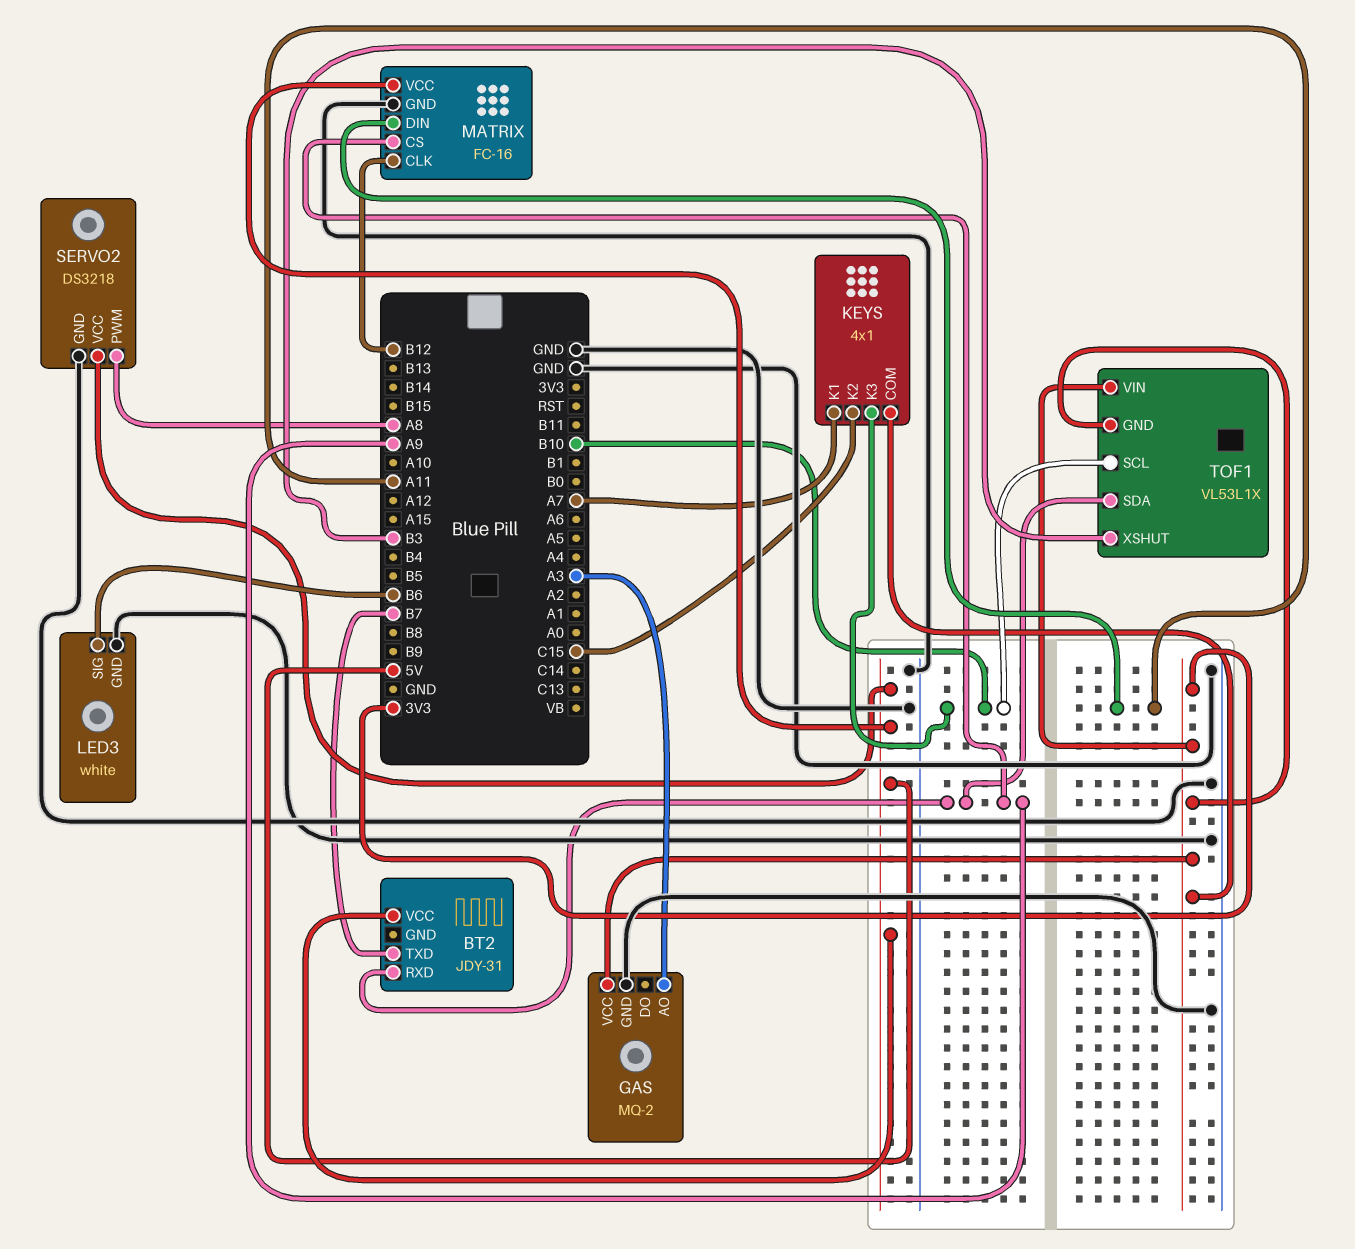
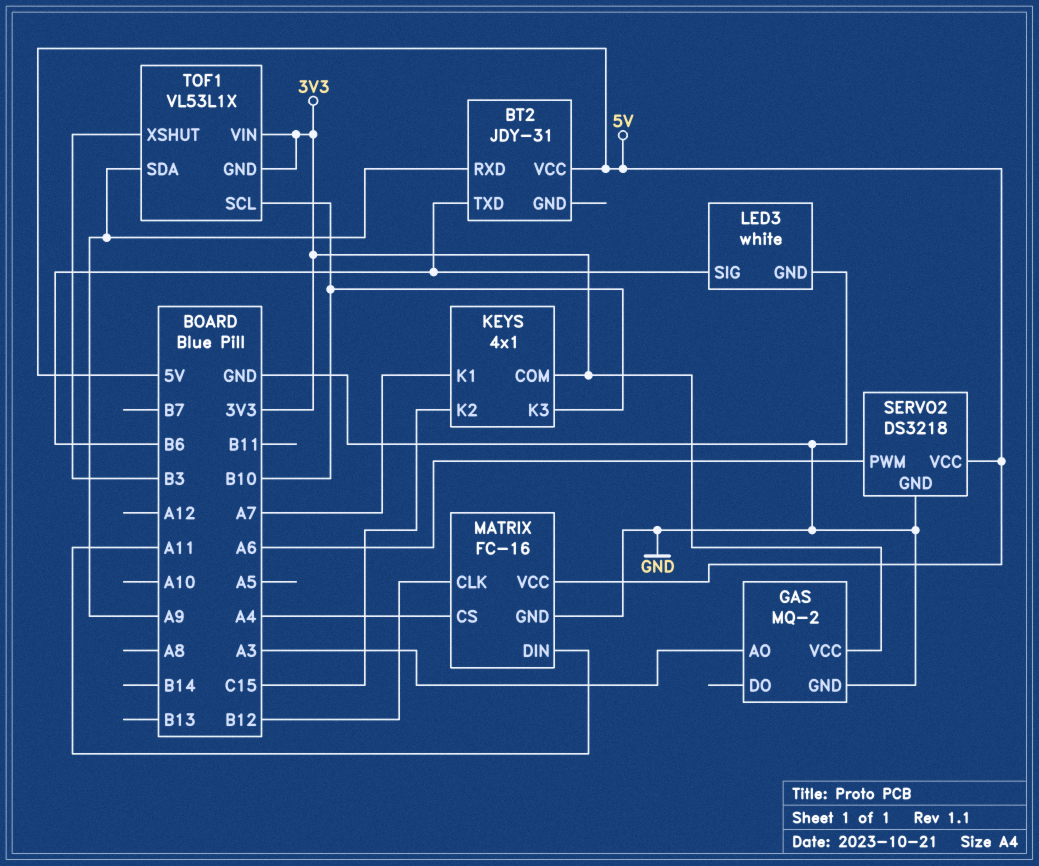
BT2 pin TXD: B7 -> B6
MATRIX pin CS: A9 -> A4
SERVO2 pin PWM: A8 -> A6

